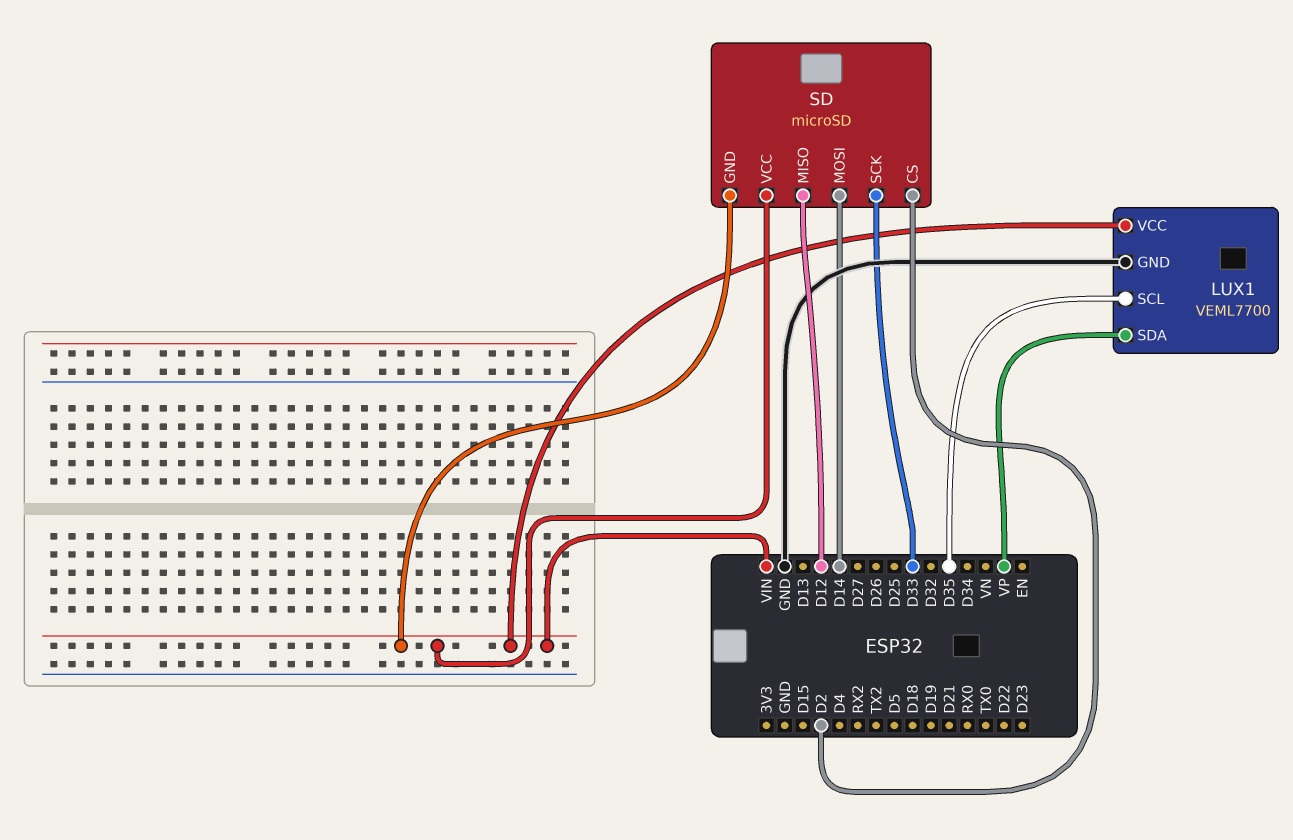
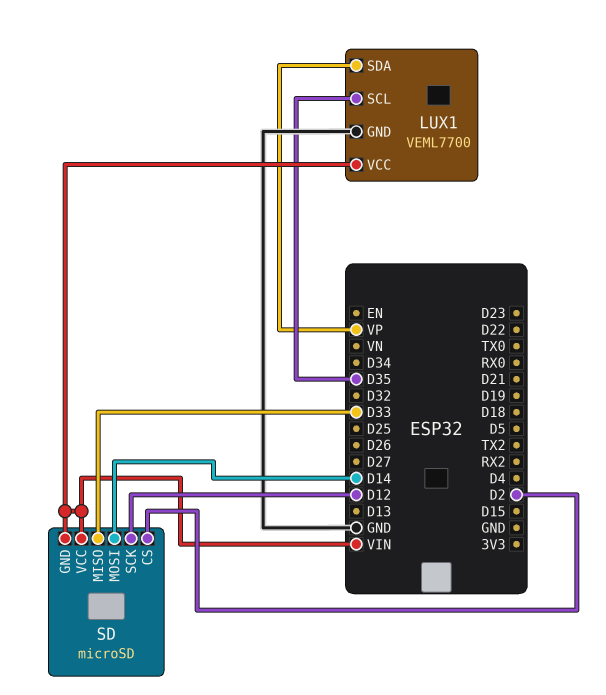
SD pin MISO: D12 -> D33
SD pin SCK: D33 -> D12

